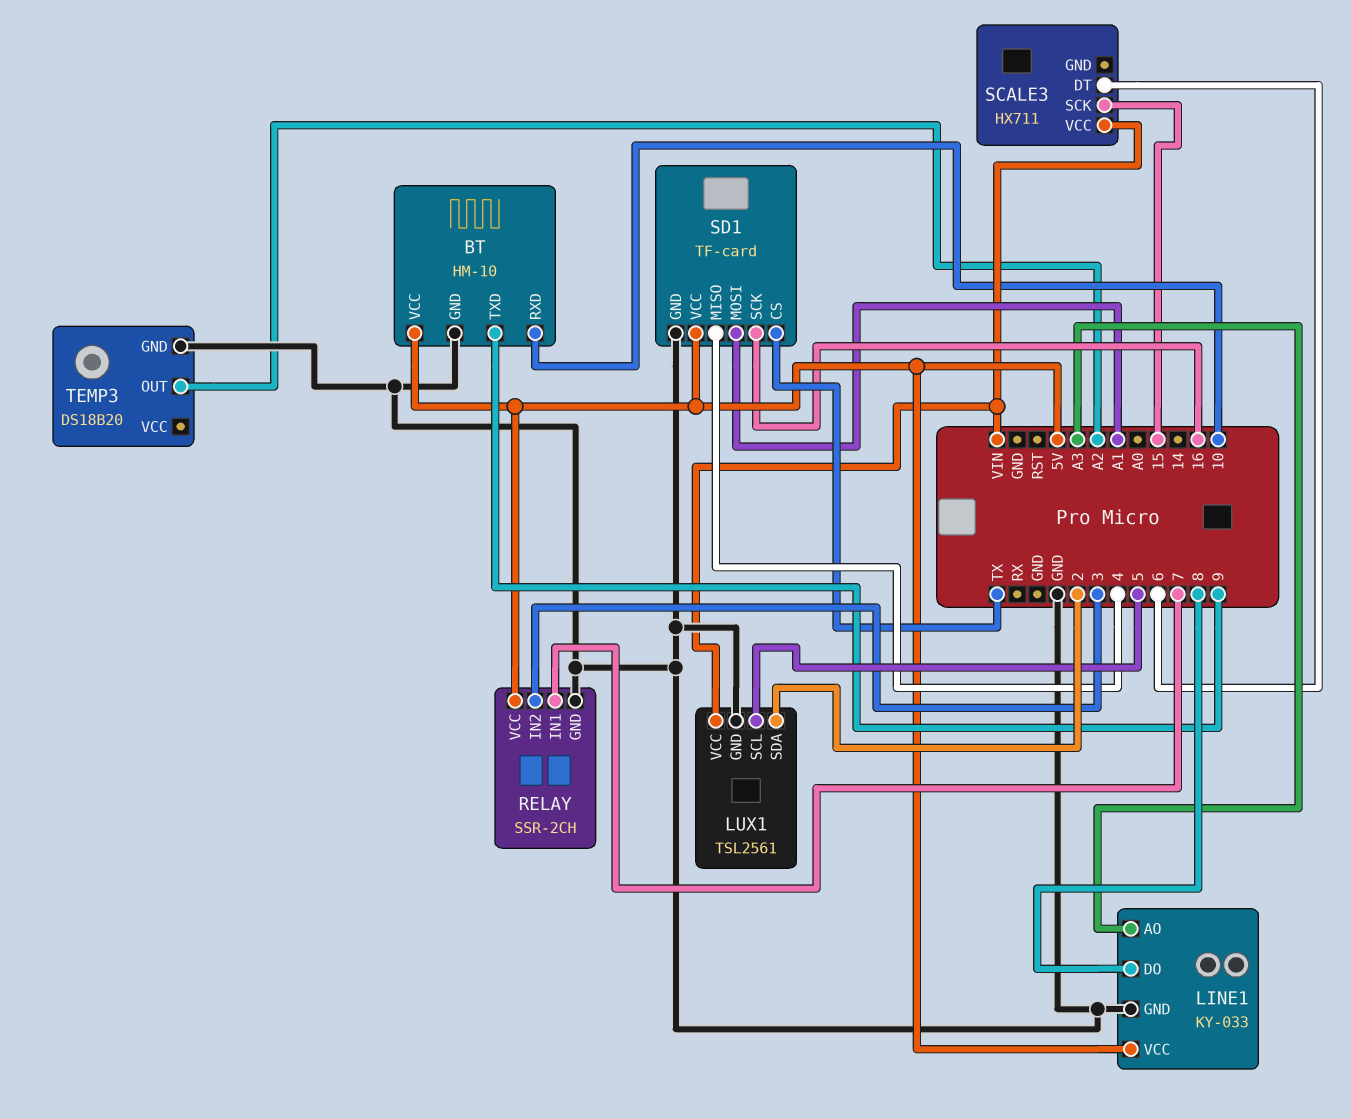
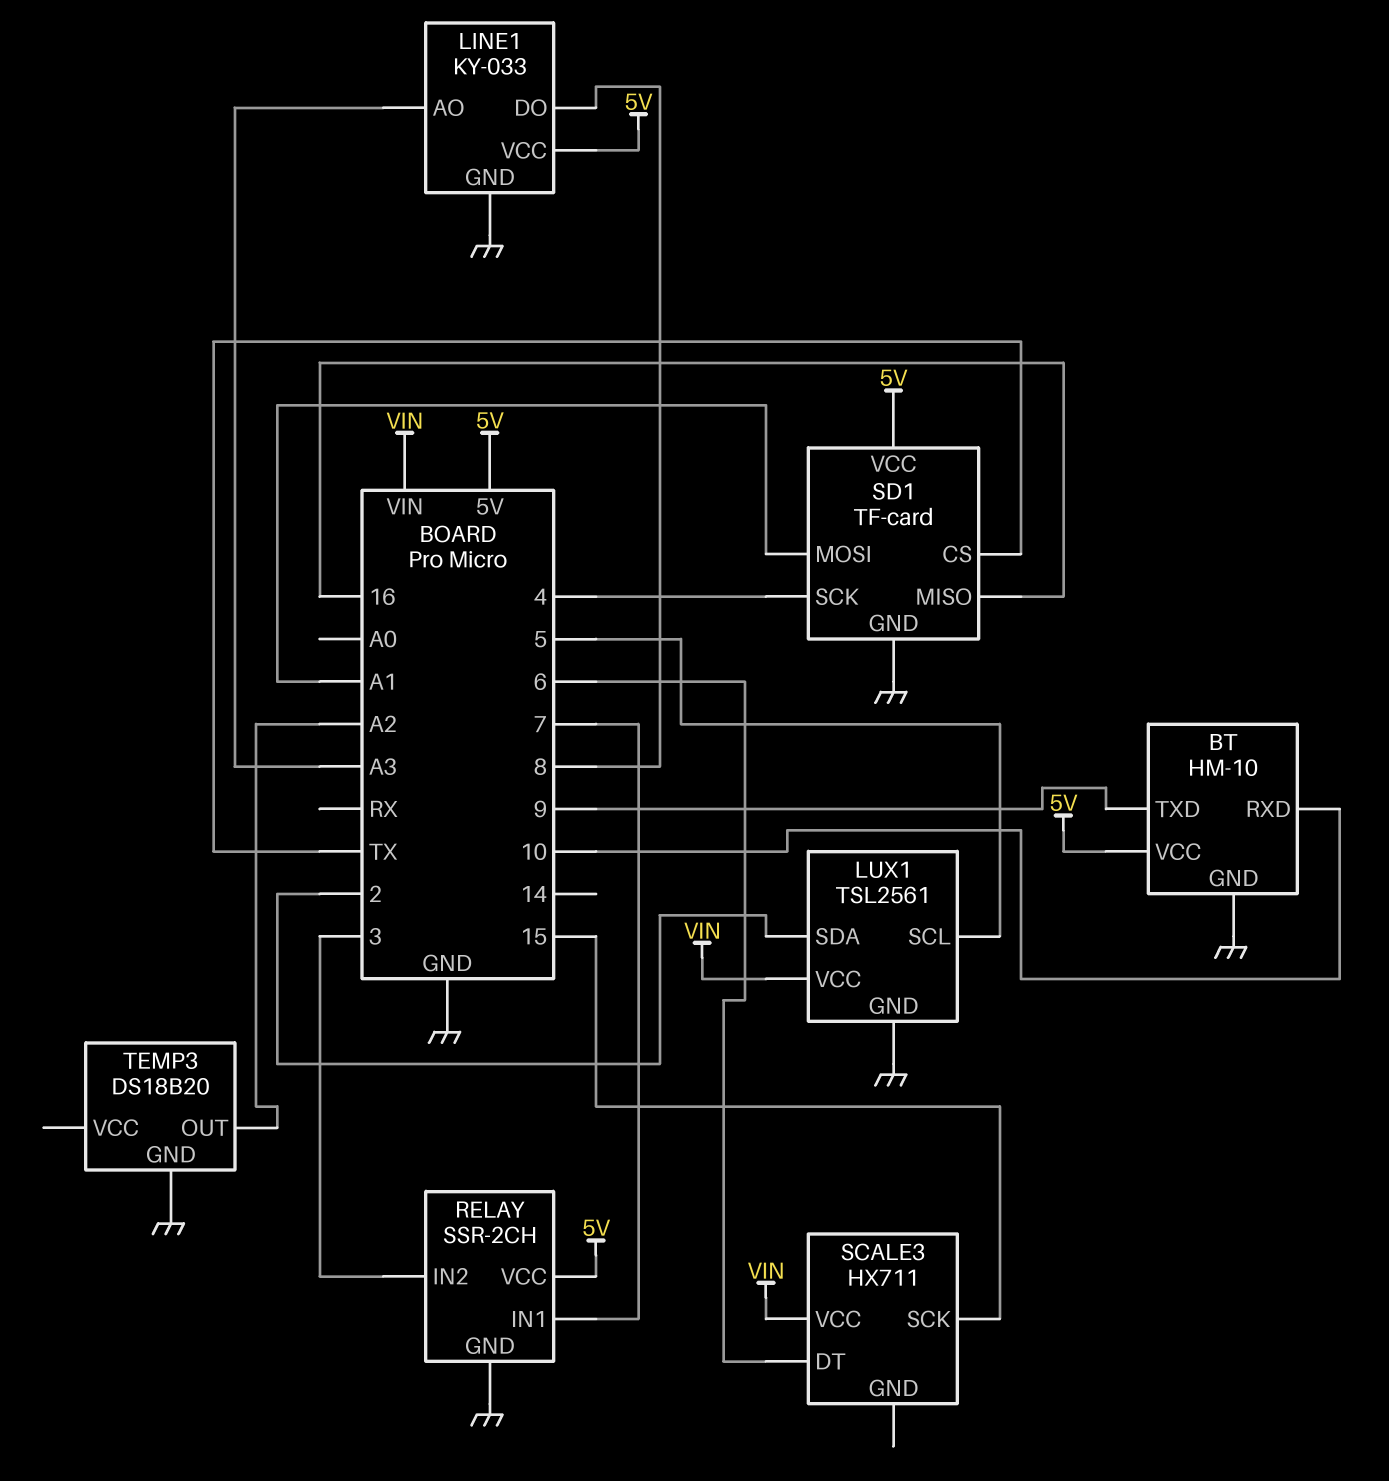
SD1 pin MISO: 4 -> 16
SD1 pin SCK: 16 -> 4

